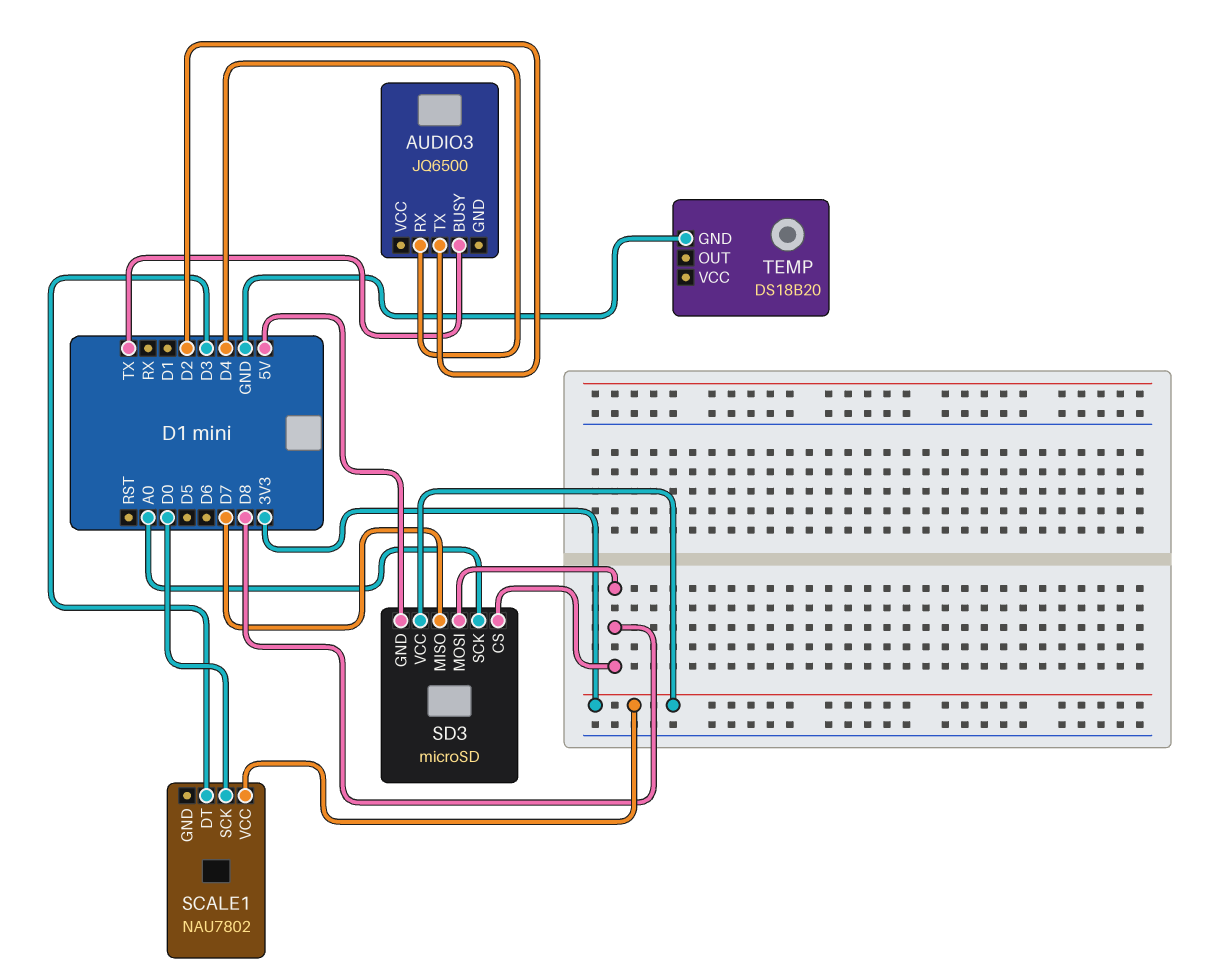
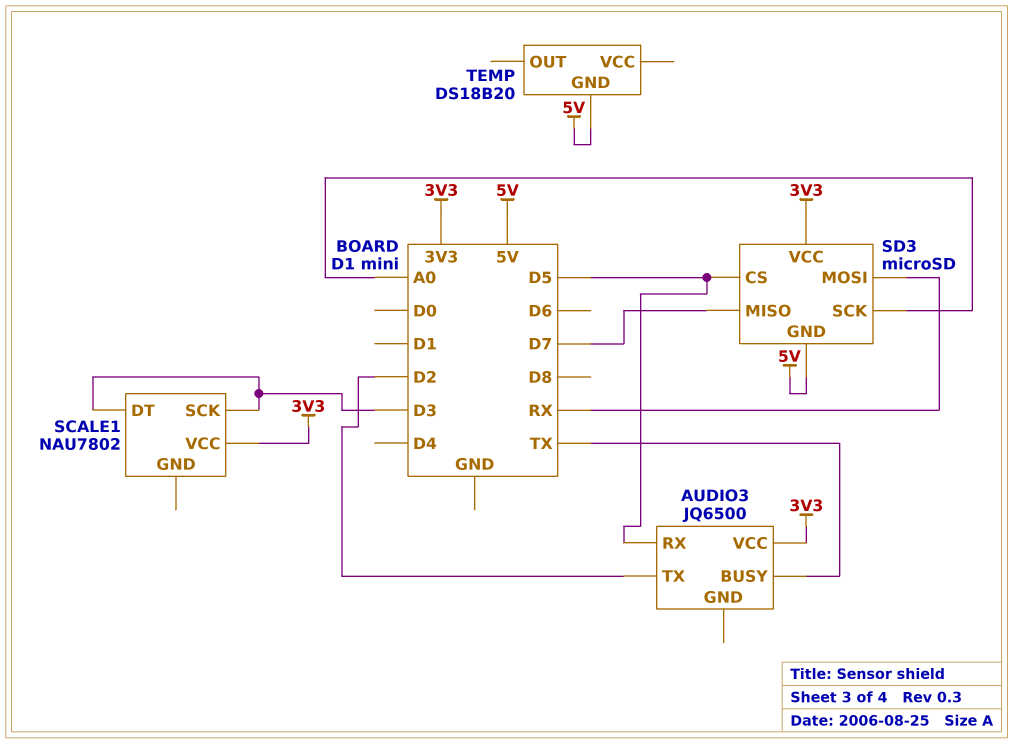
AUDIO3 pin RX: D4 -> D5
AUDIO3 pin VCC: none -> 3V3
SCALE1 pin SCK: D0 -> D3
SD3 pin CS: D8 -> D5
SD3 pin MOSI: D8 -> RX
TEMP pin GND: GND -> 5V

